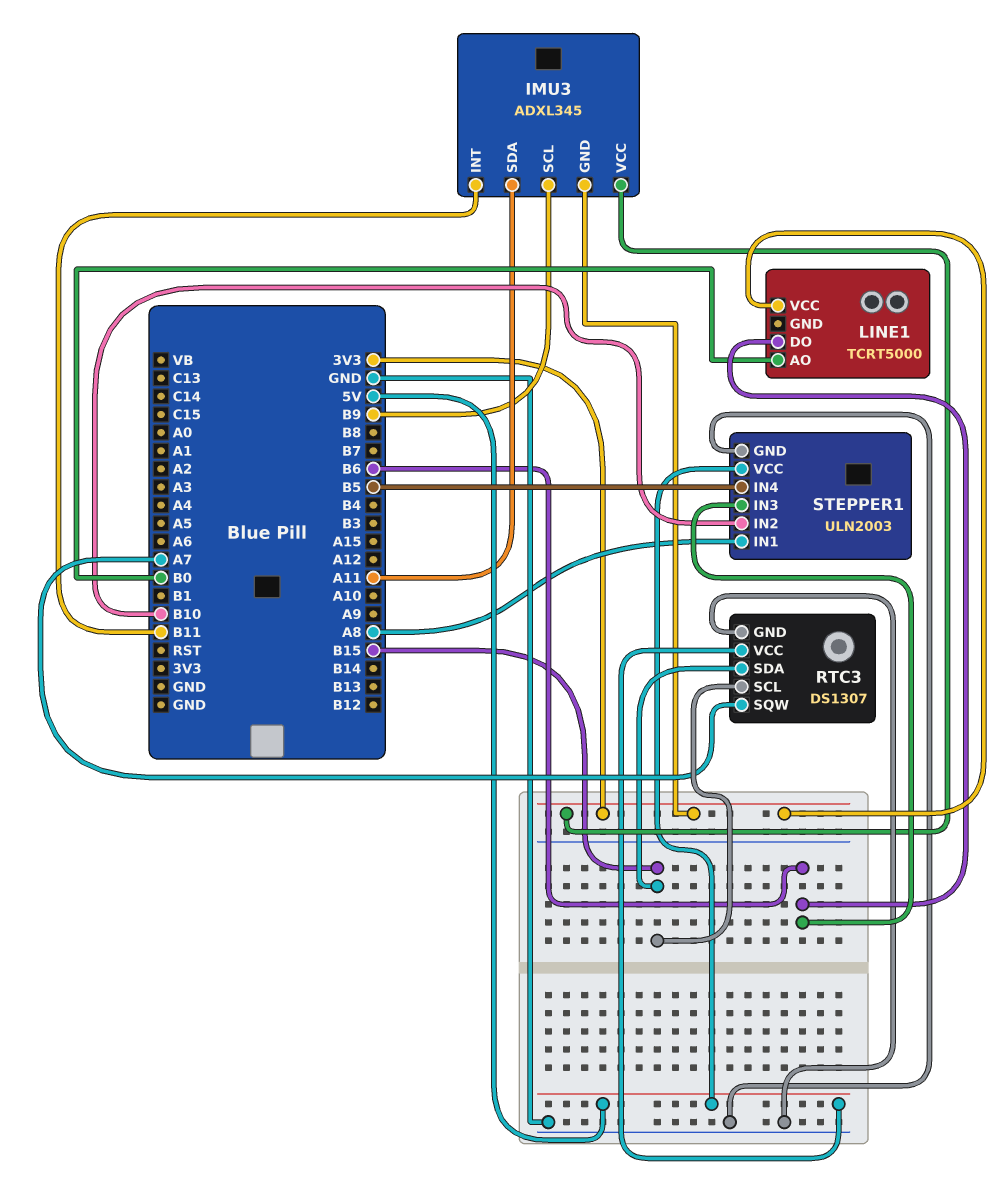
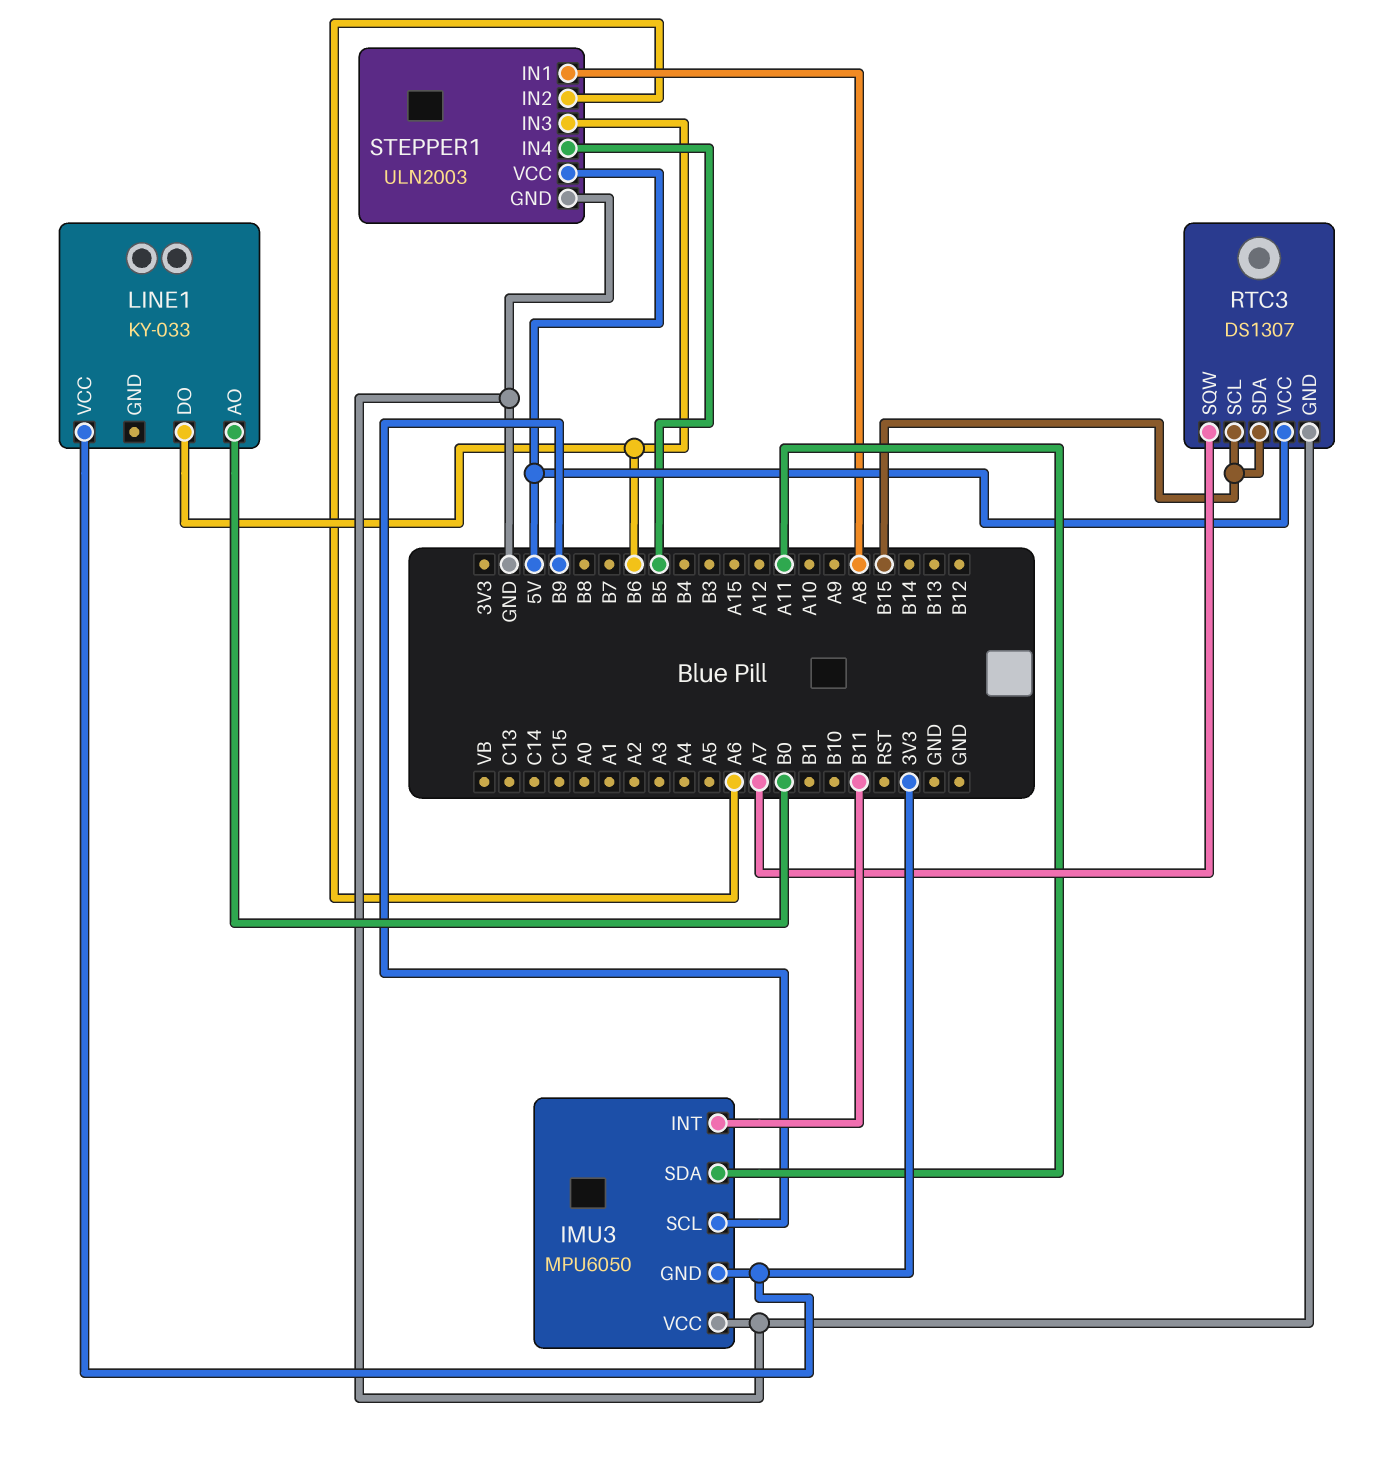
IMU3: ADXL345 -> MPU6050
IMU3 pin VCC: 3V3 -> GND
LINE1: TCRT5000 -> KY-033
STEPPER1 pin IN2: B10 -> A6

